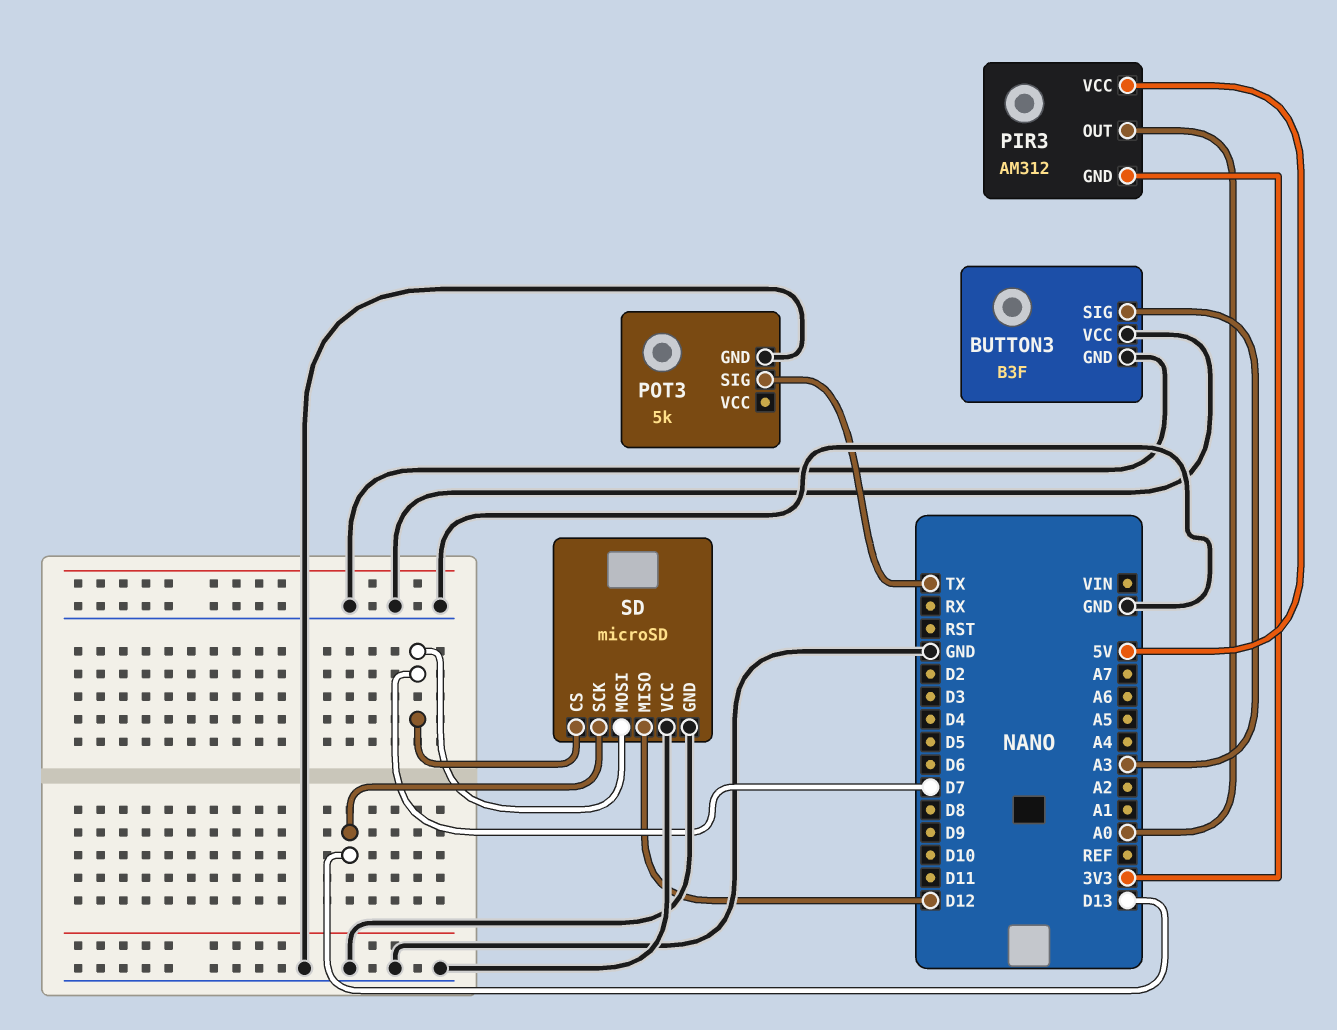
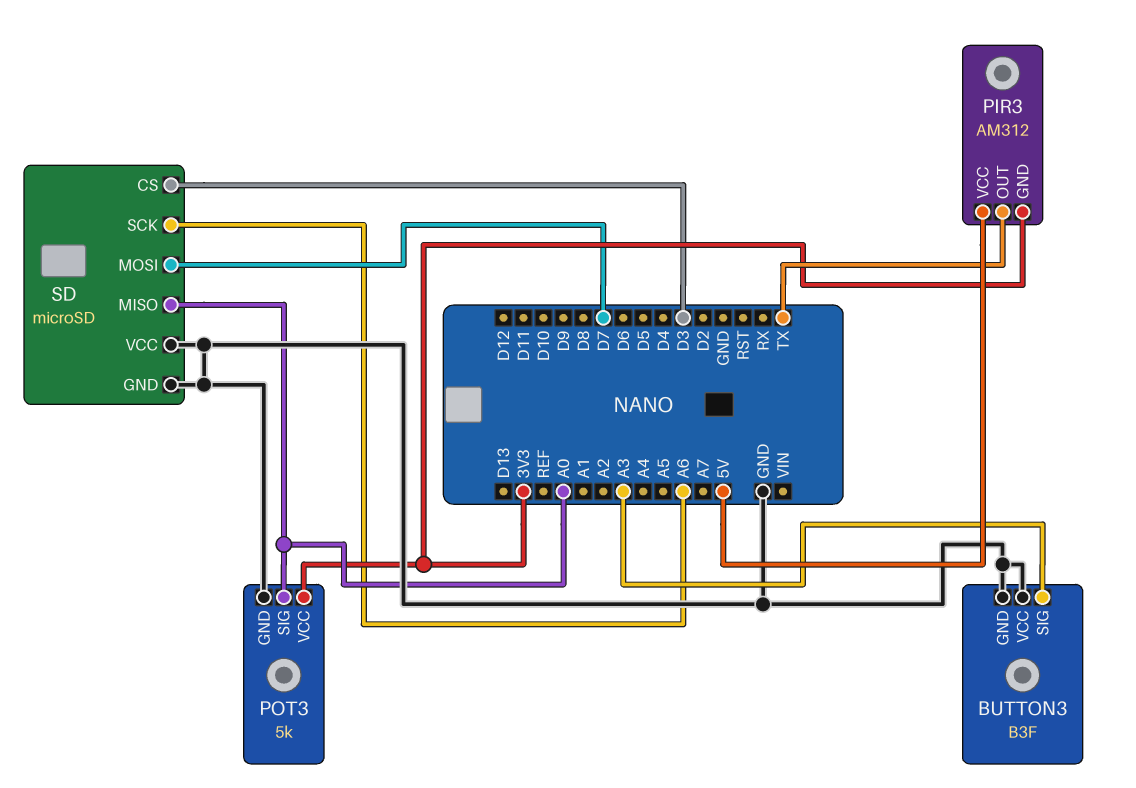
PIR3 pin OUT: A0 -> TX
POT3 pin SIG: TX -> A0
POT3 pin VCC: none -> 3V3
SD pin CS: D7 -> D3
SD pin MISO: D12 -> A0
SD pin SCK: D13 -> A6

